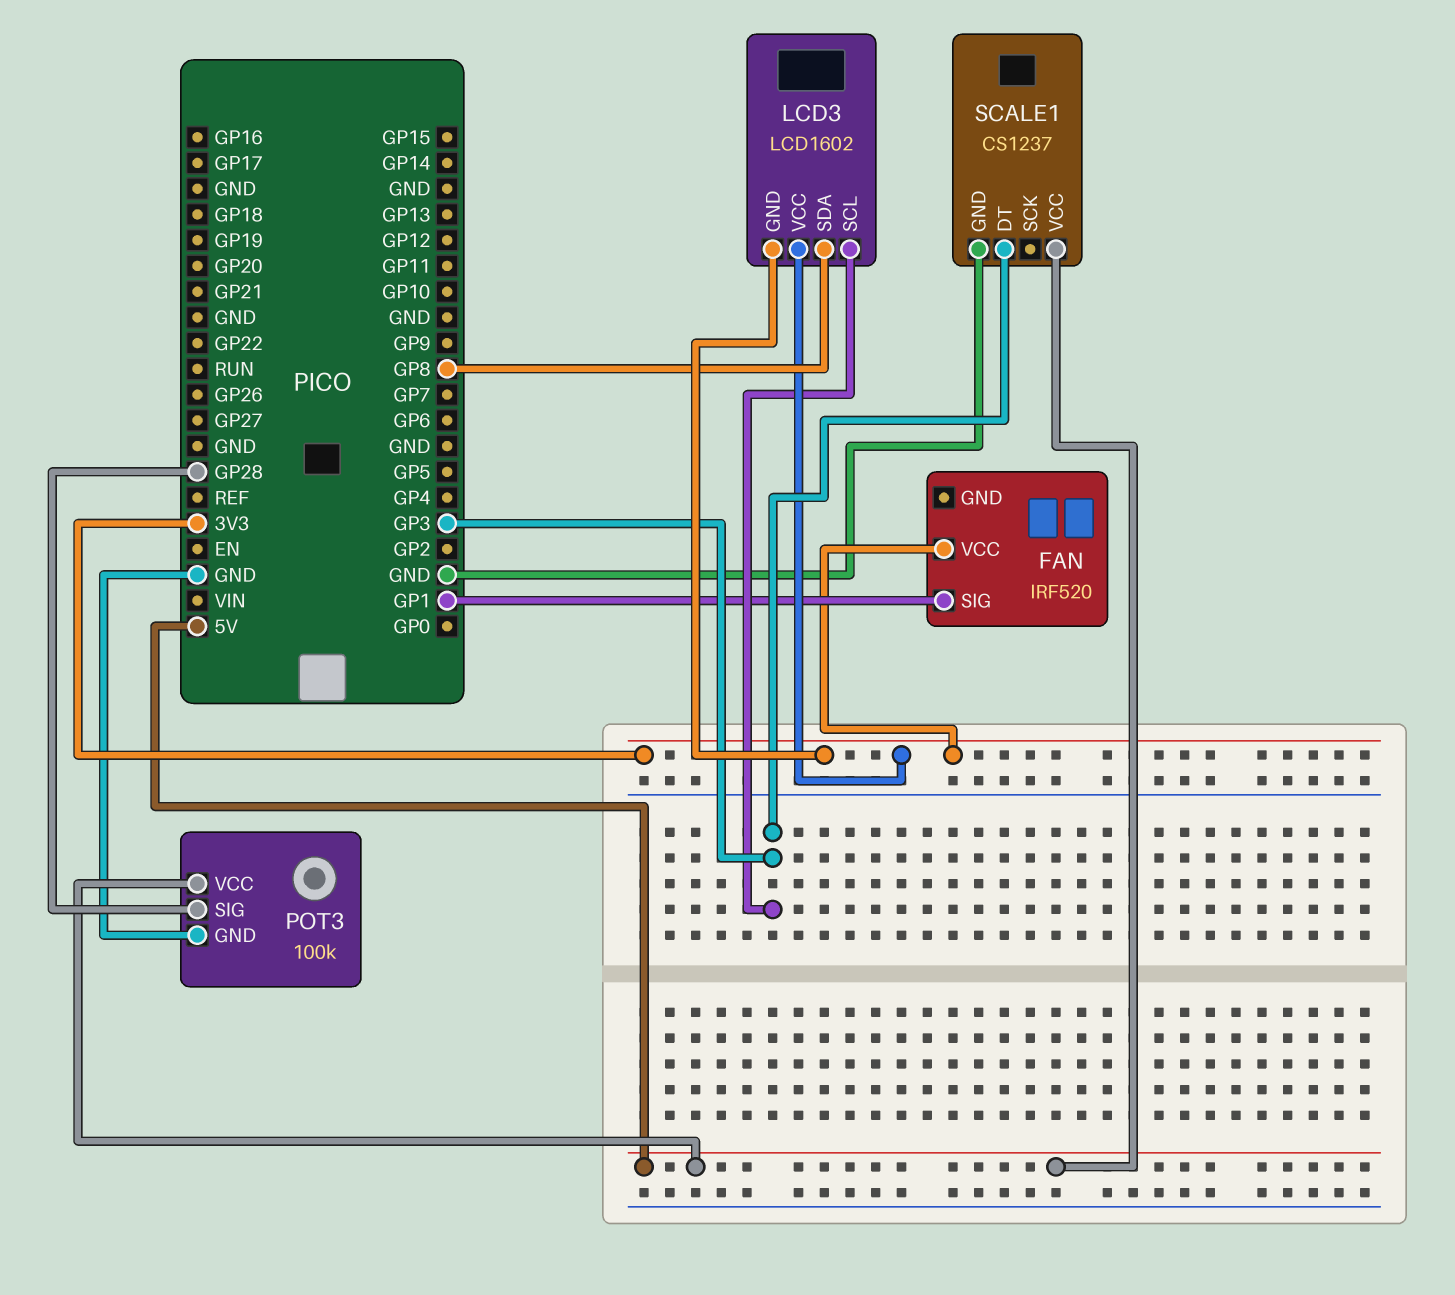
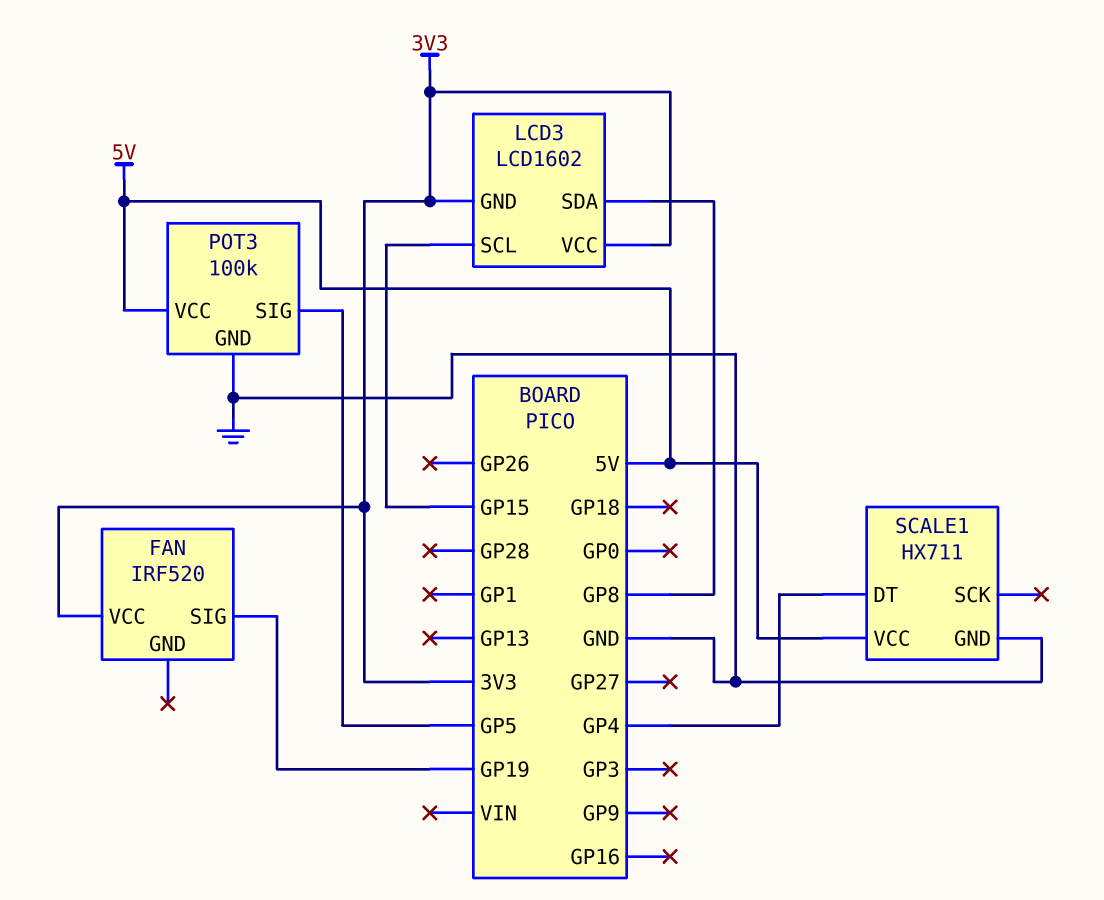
FAN pin SIG: GP1 -> GP19
LCD3 pin SCL: GP3 -> GP15
POT3 pin SIG: GP28 -> GP5
SCALE1: CS1237 -> HX711
SCALE1 pin DT: GP3 -> GP4

